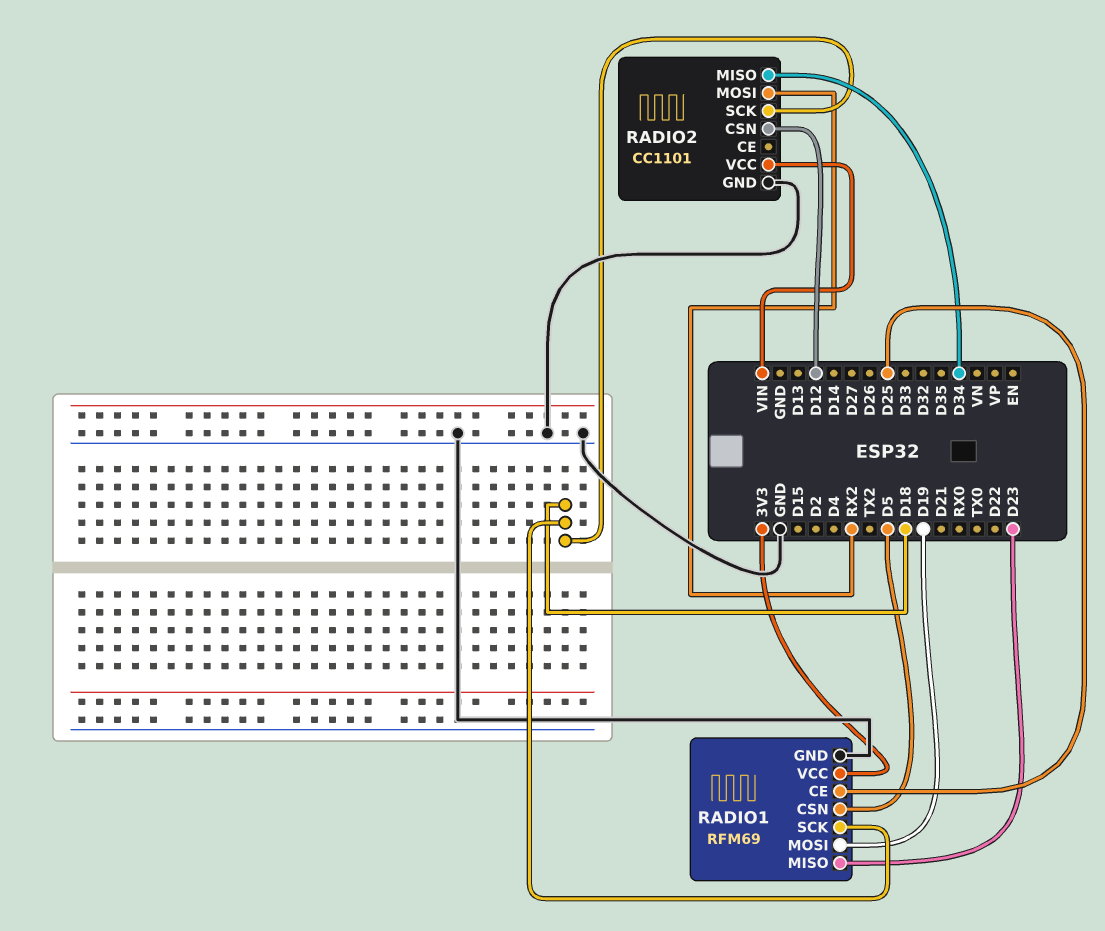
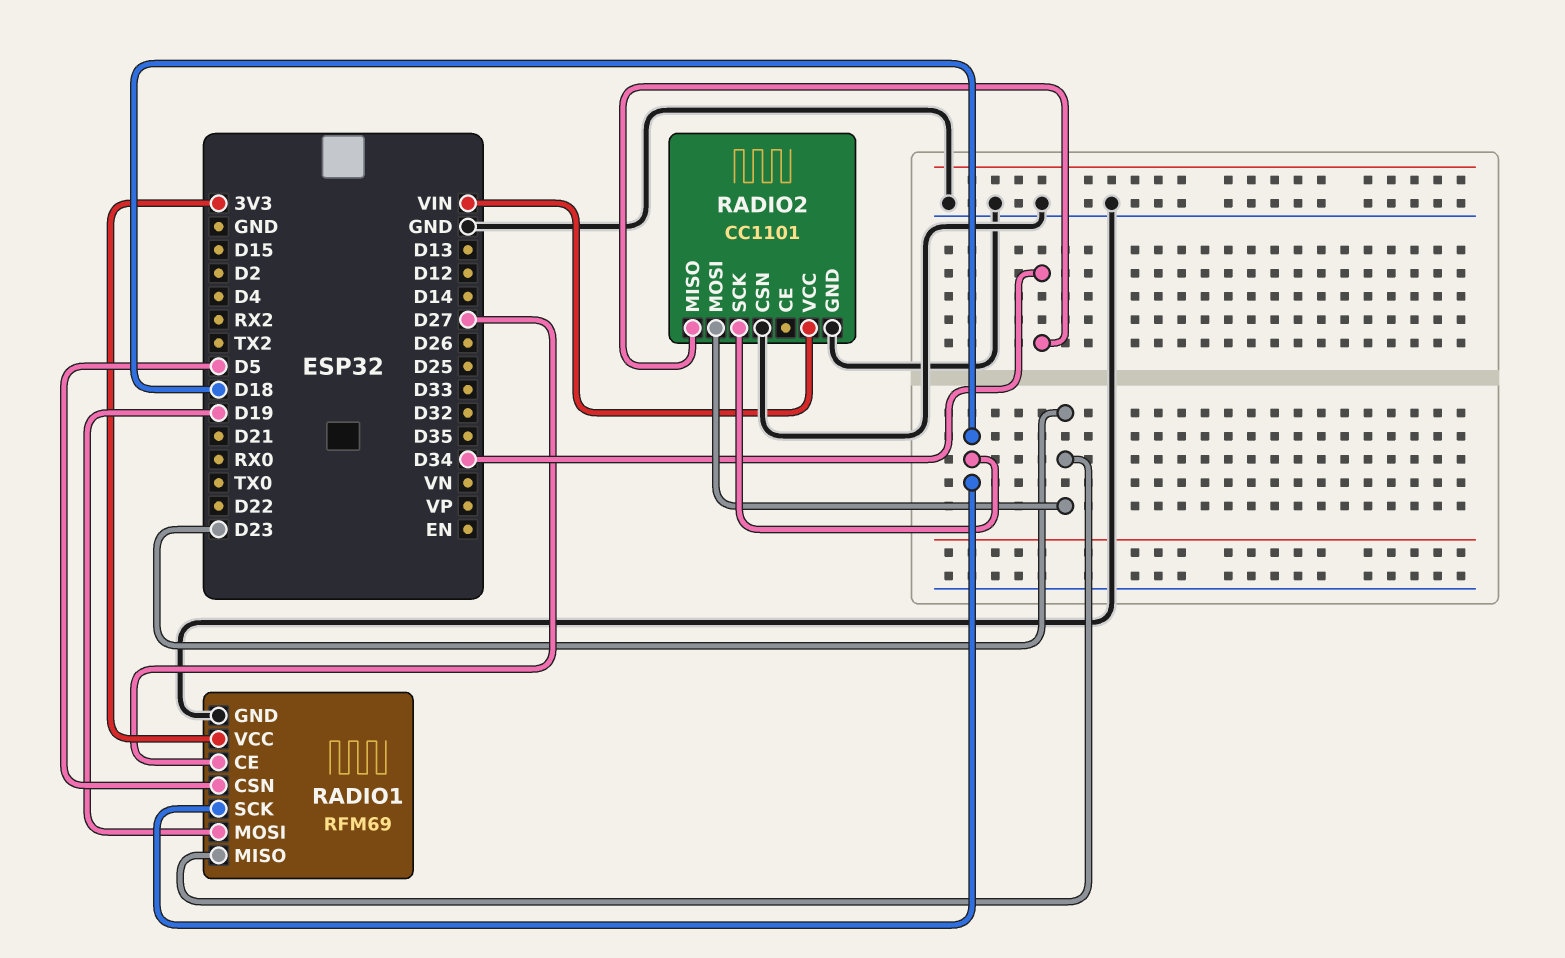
RADIO1 pin CE: D25 -> D27
RADIO2 pin CSN: D12 -> GND
RADIO2 pin MOSI: RX2 -> D23

